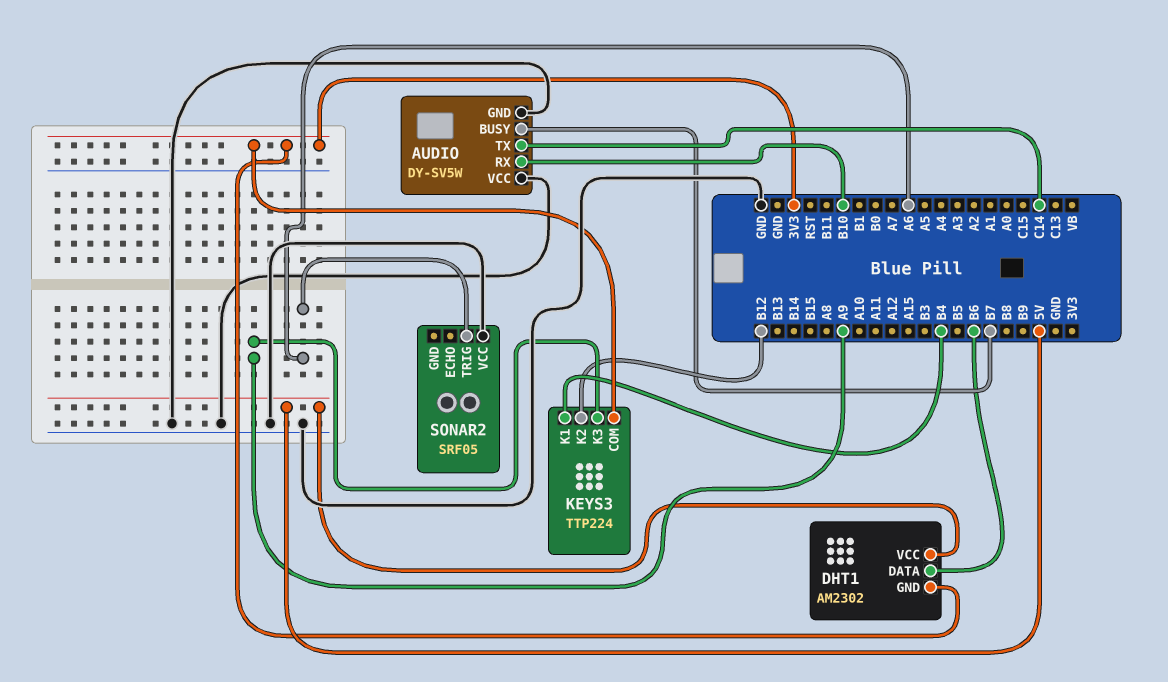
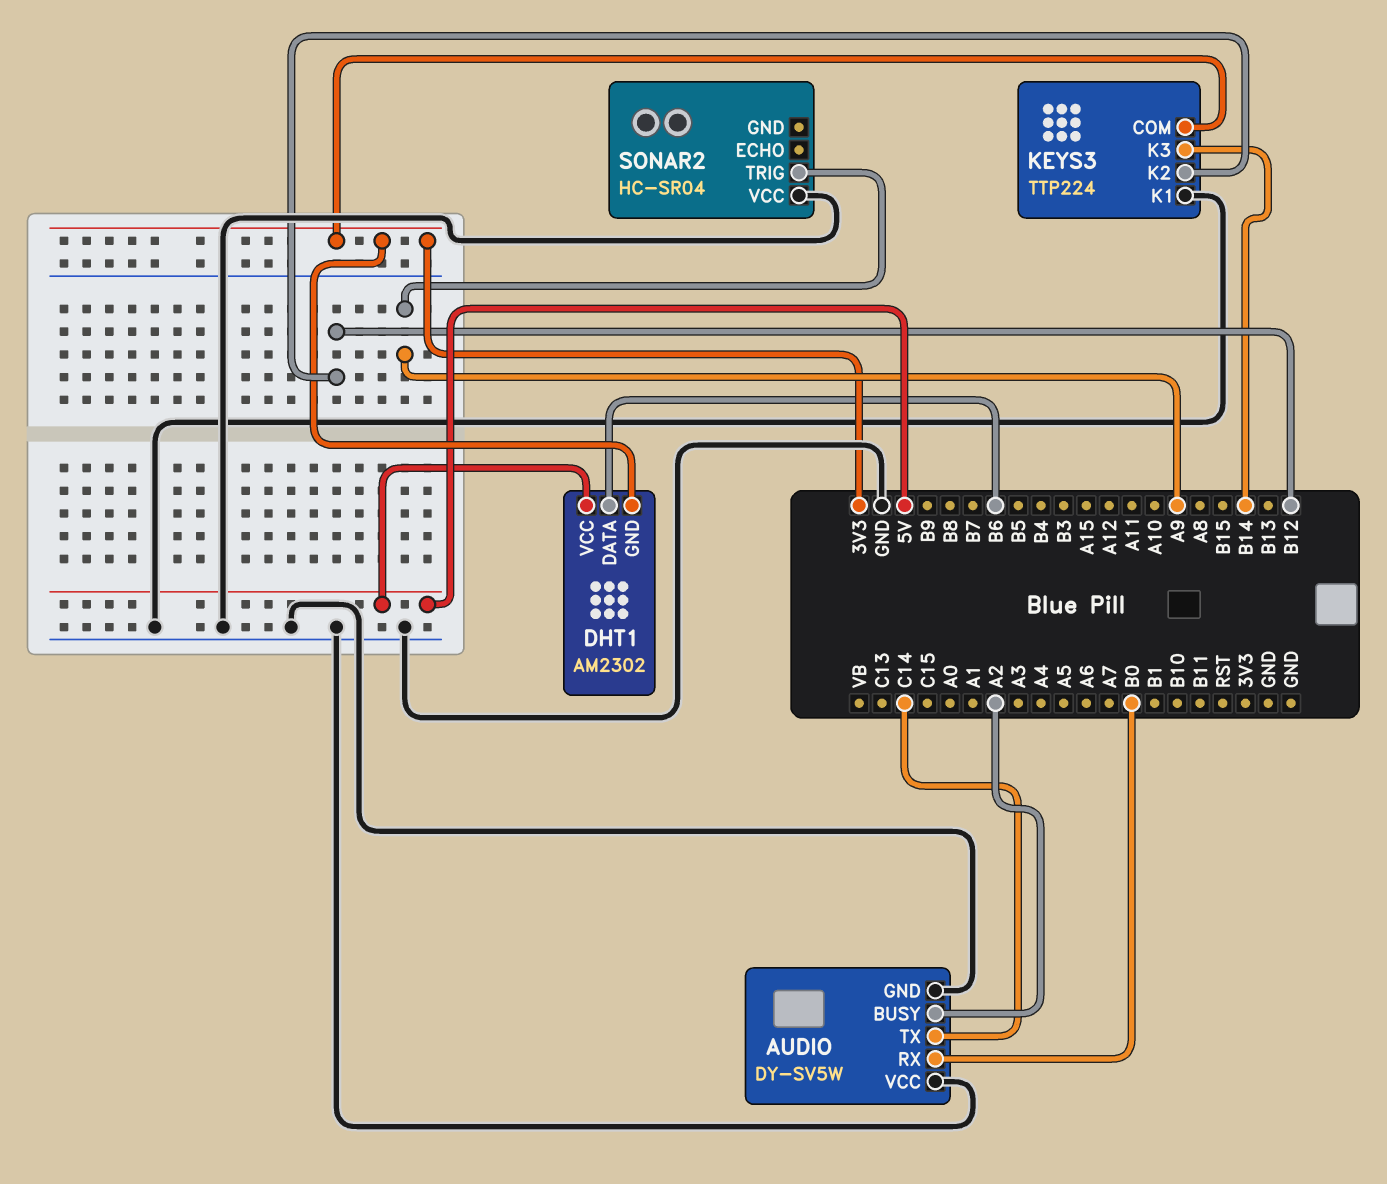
AUDIO pin BUSY: B7 -> A2
AUDIO pin RX: B10 -> B0
KEYS3 pin K1: B4 -> GND
KEYS3 pin K3: A9 -> B14
SONAR2: SRF05 -> HC-SR04
SONAR2 pin TRIG: A6 -> A9

